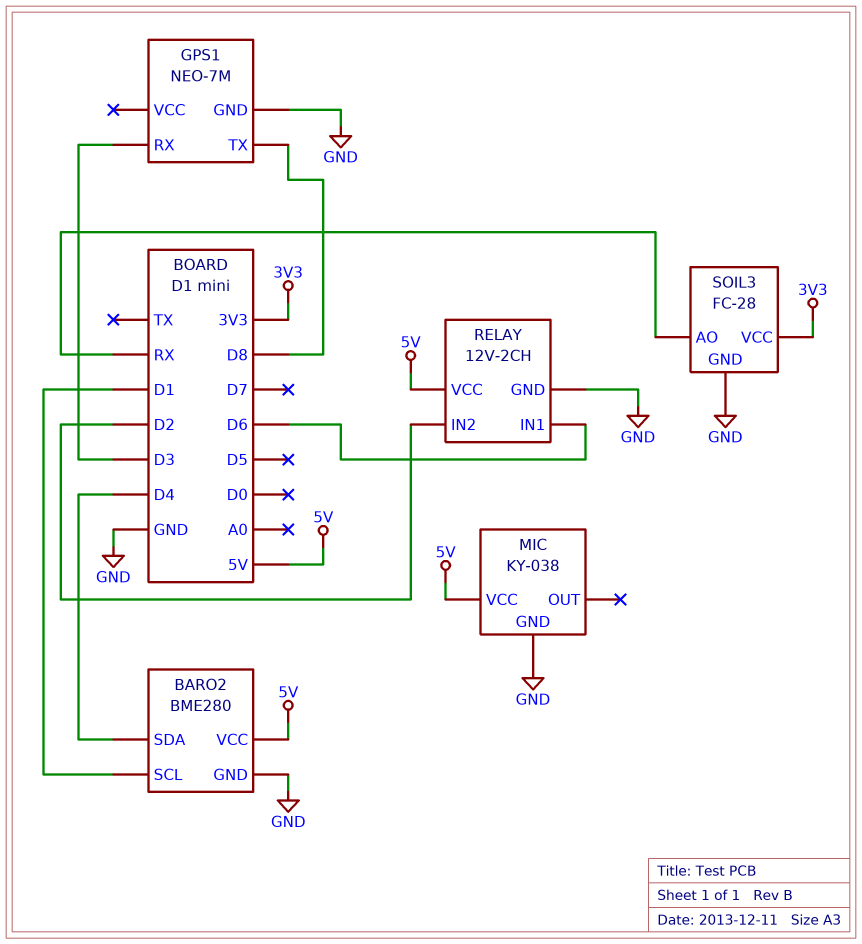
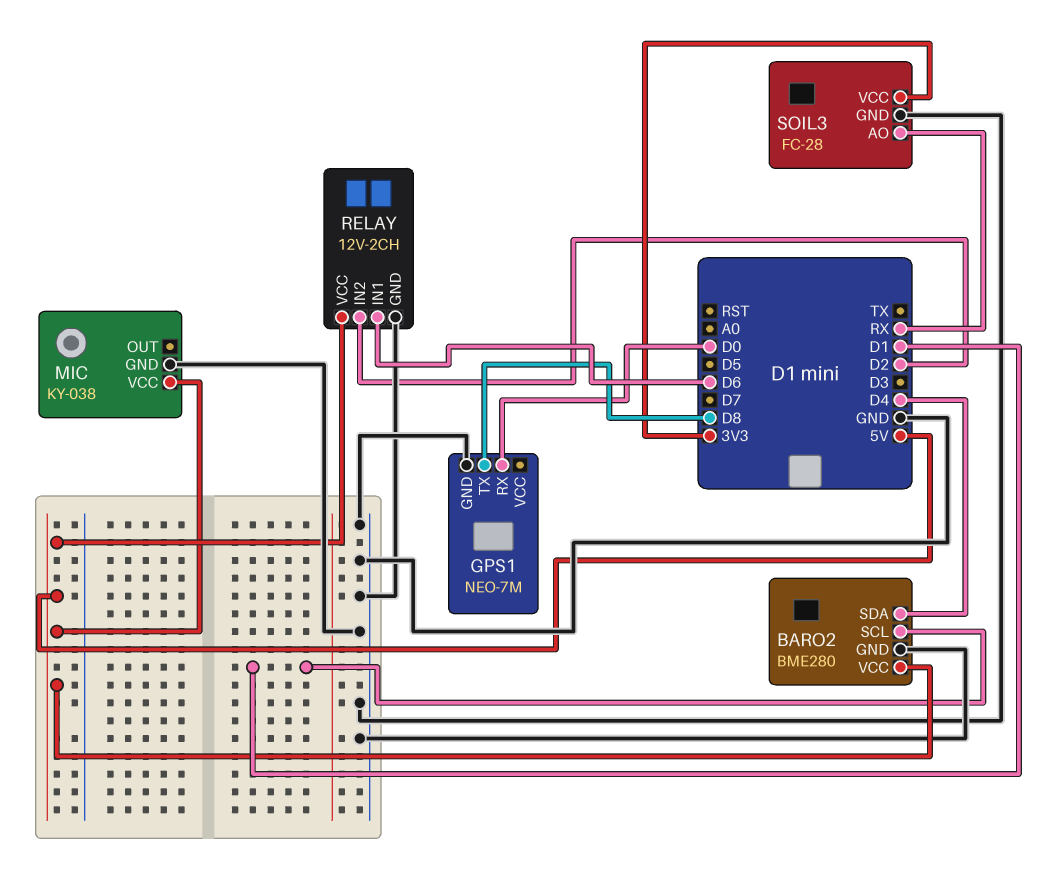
GPS1 pin RX: D3 -> D0

